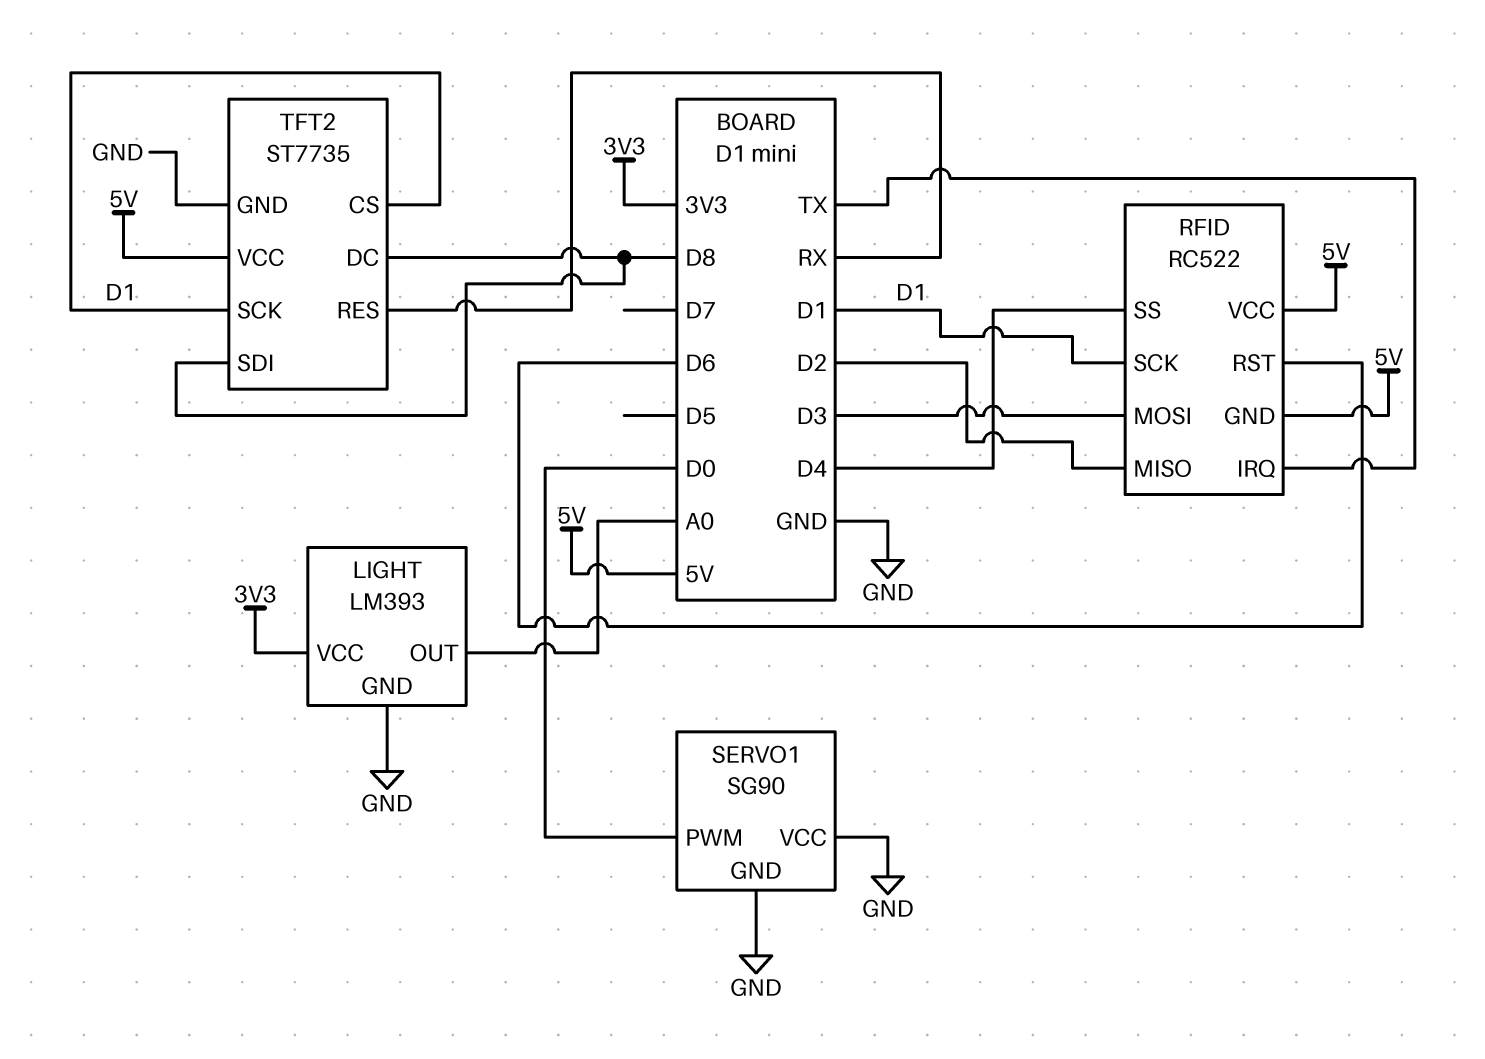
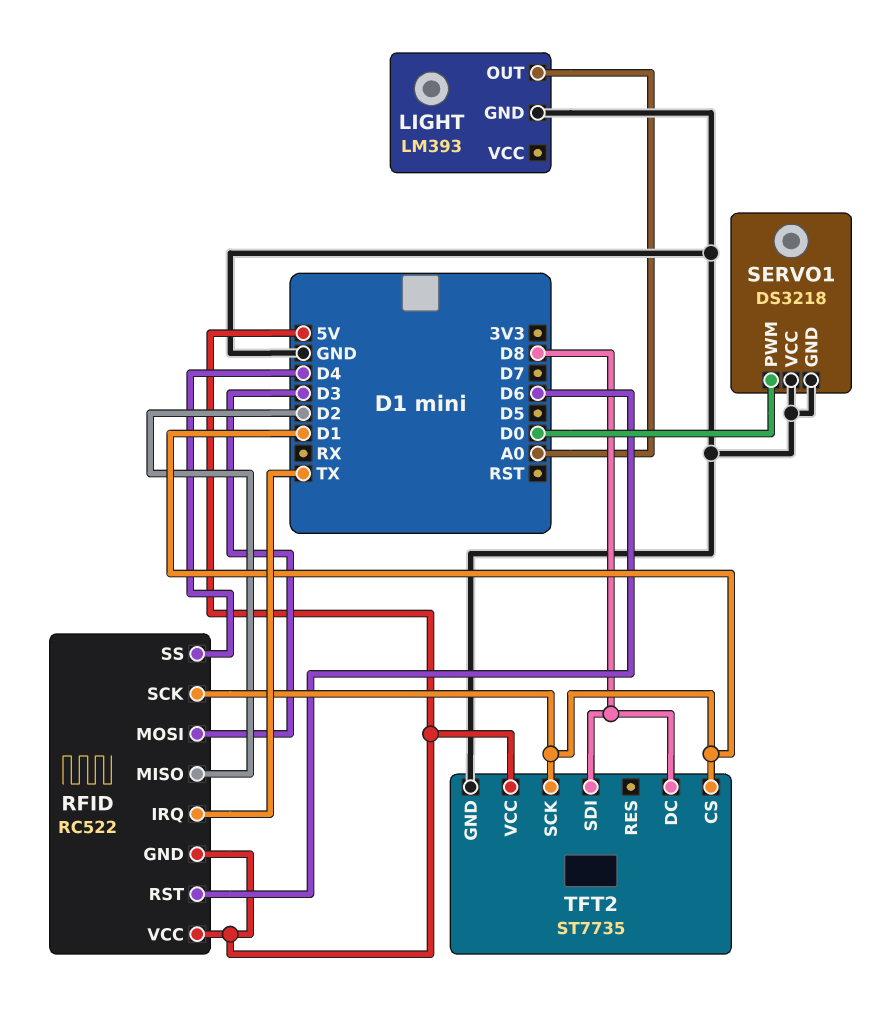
LIGHT pin VCC: 3V3 -> none
SERVO1: SG90 -> DS3218
TFT2 pin RES: RX -> none

